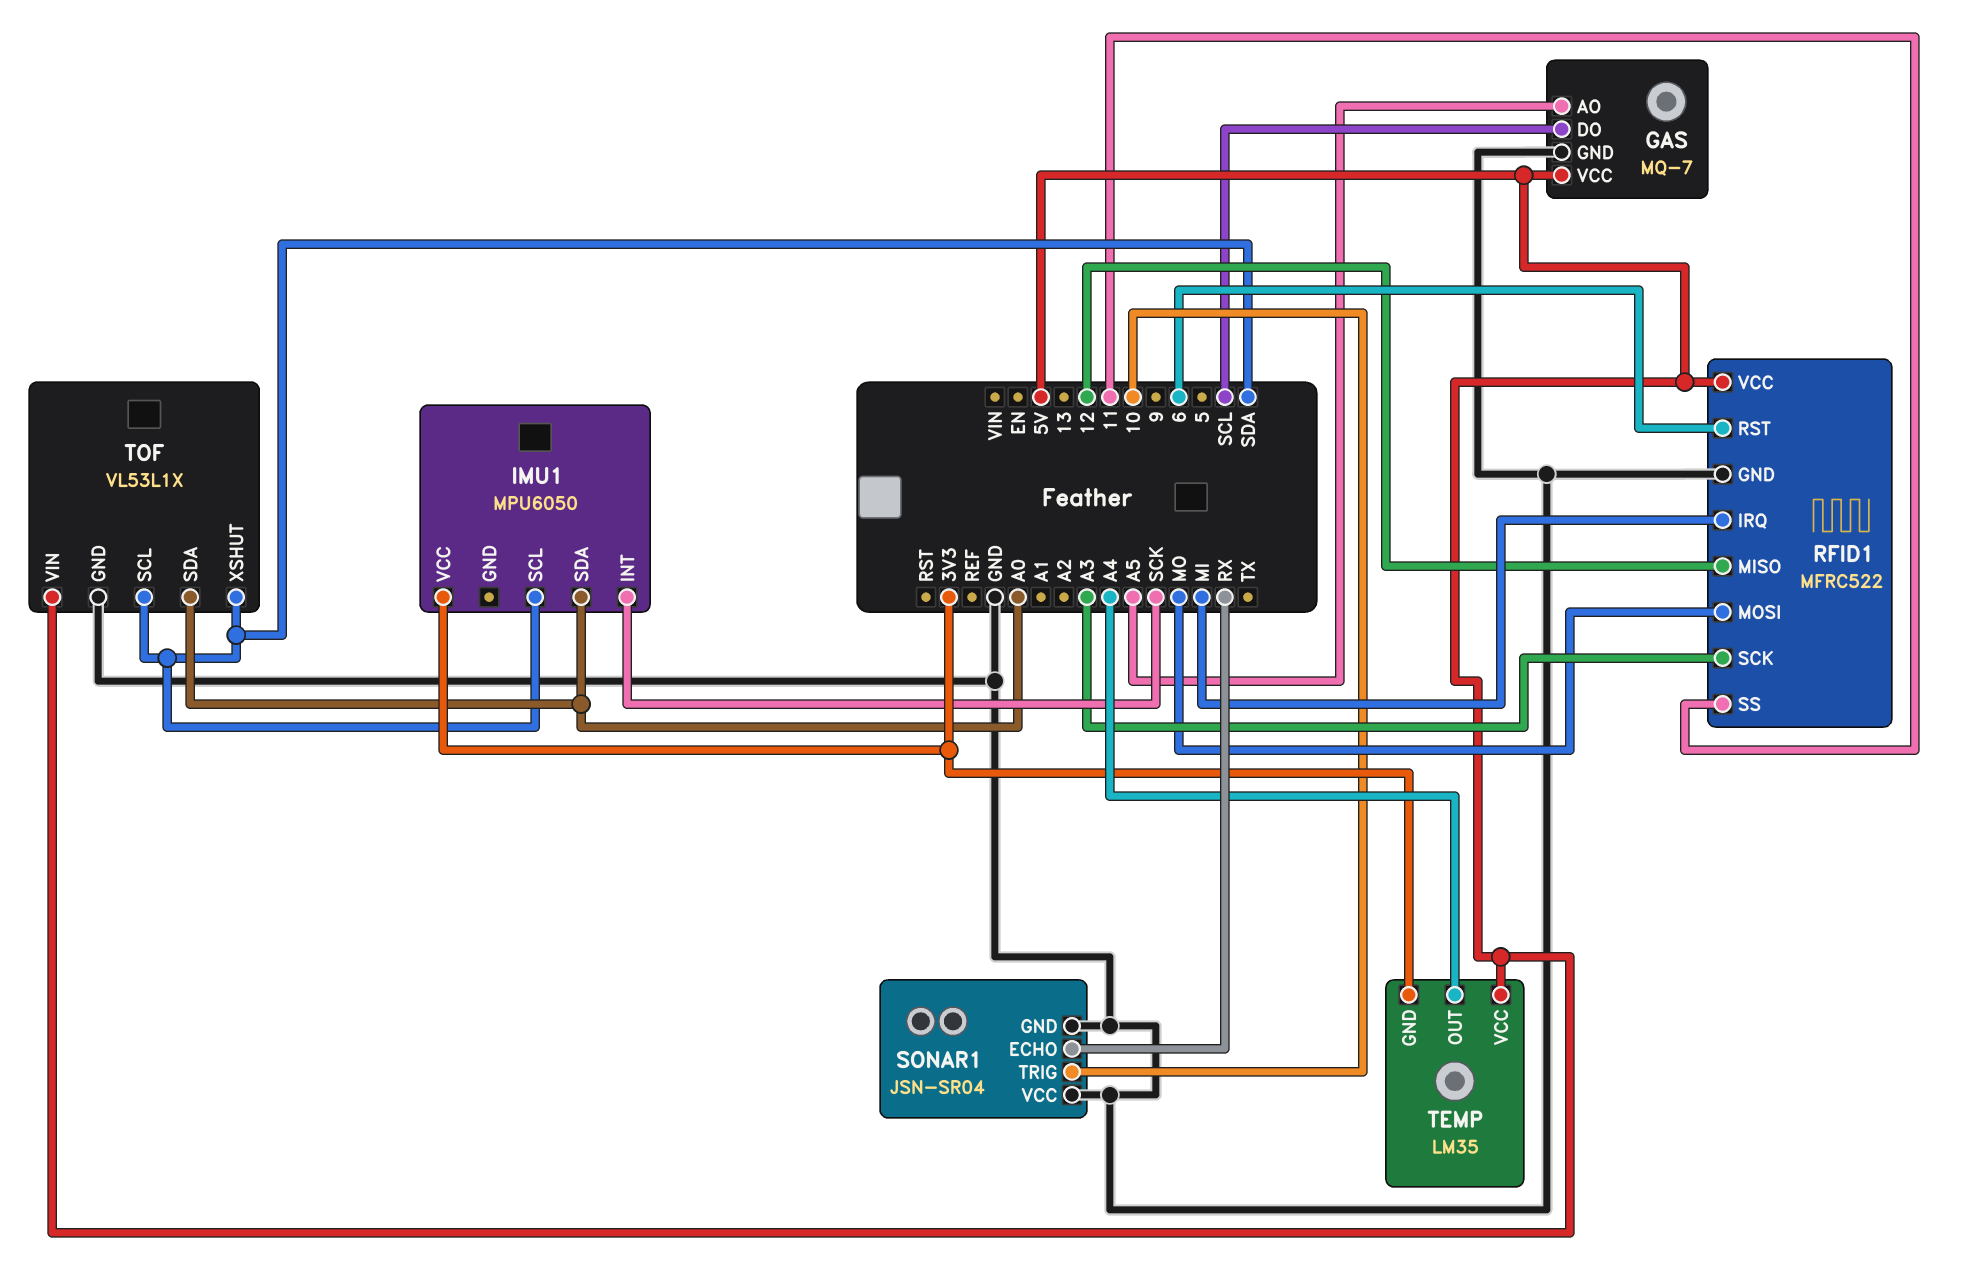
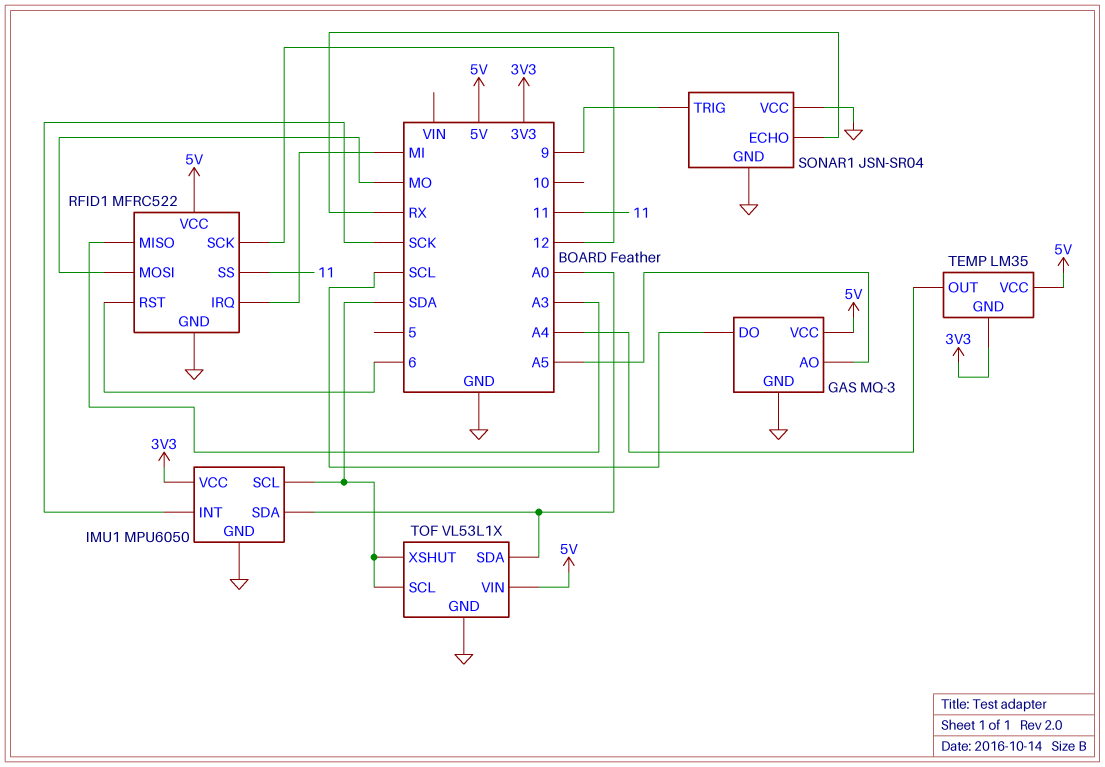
GAS: MQ-7 -> MQ-3
IMU1 pin GND: none -> GND
RFID1 pin MISO: 12 -> A3
RFID1 pin SCK: A3 -> 12
SONAR1 pin TRIG: 10 -> 9

